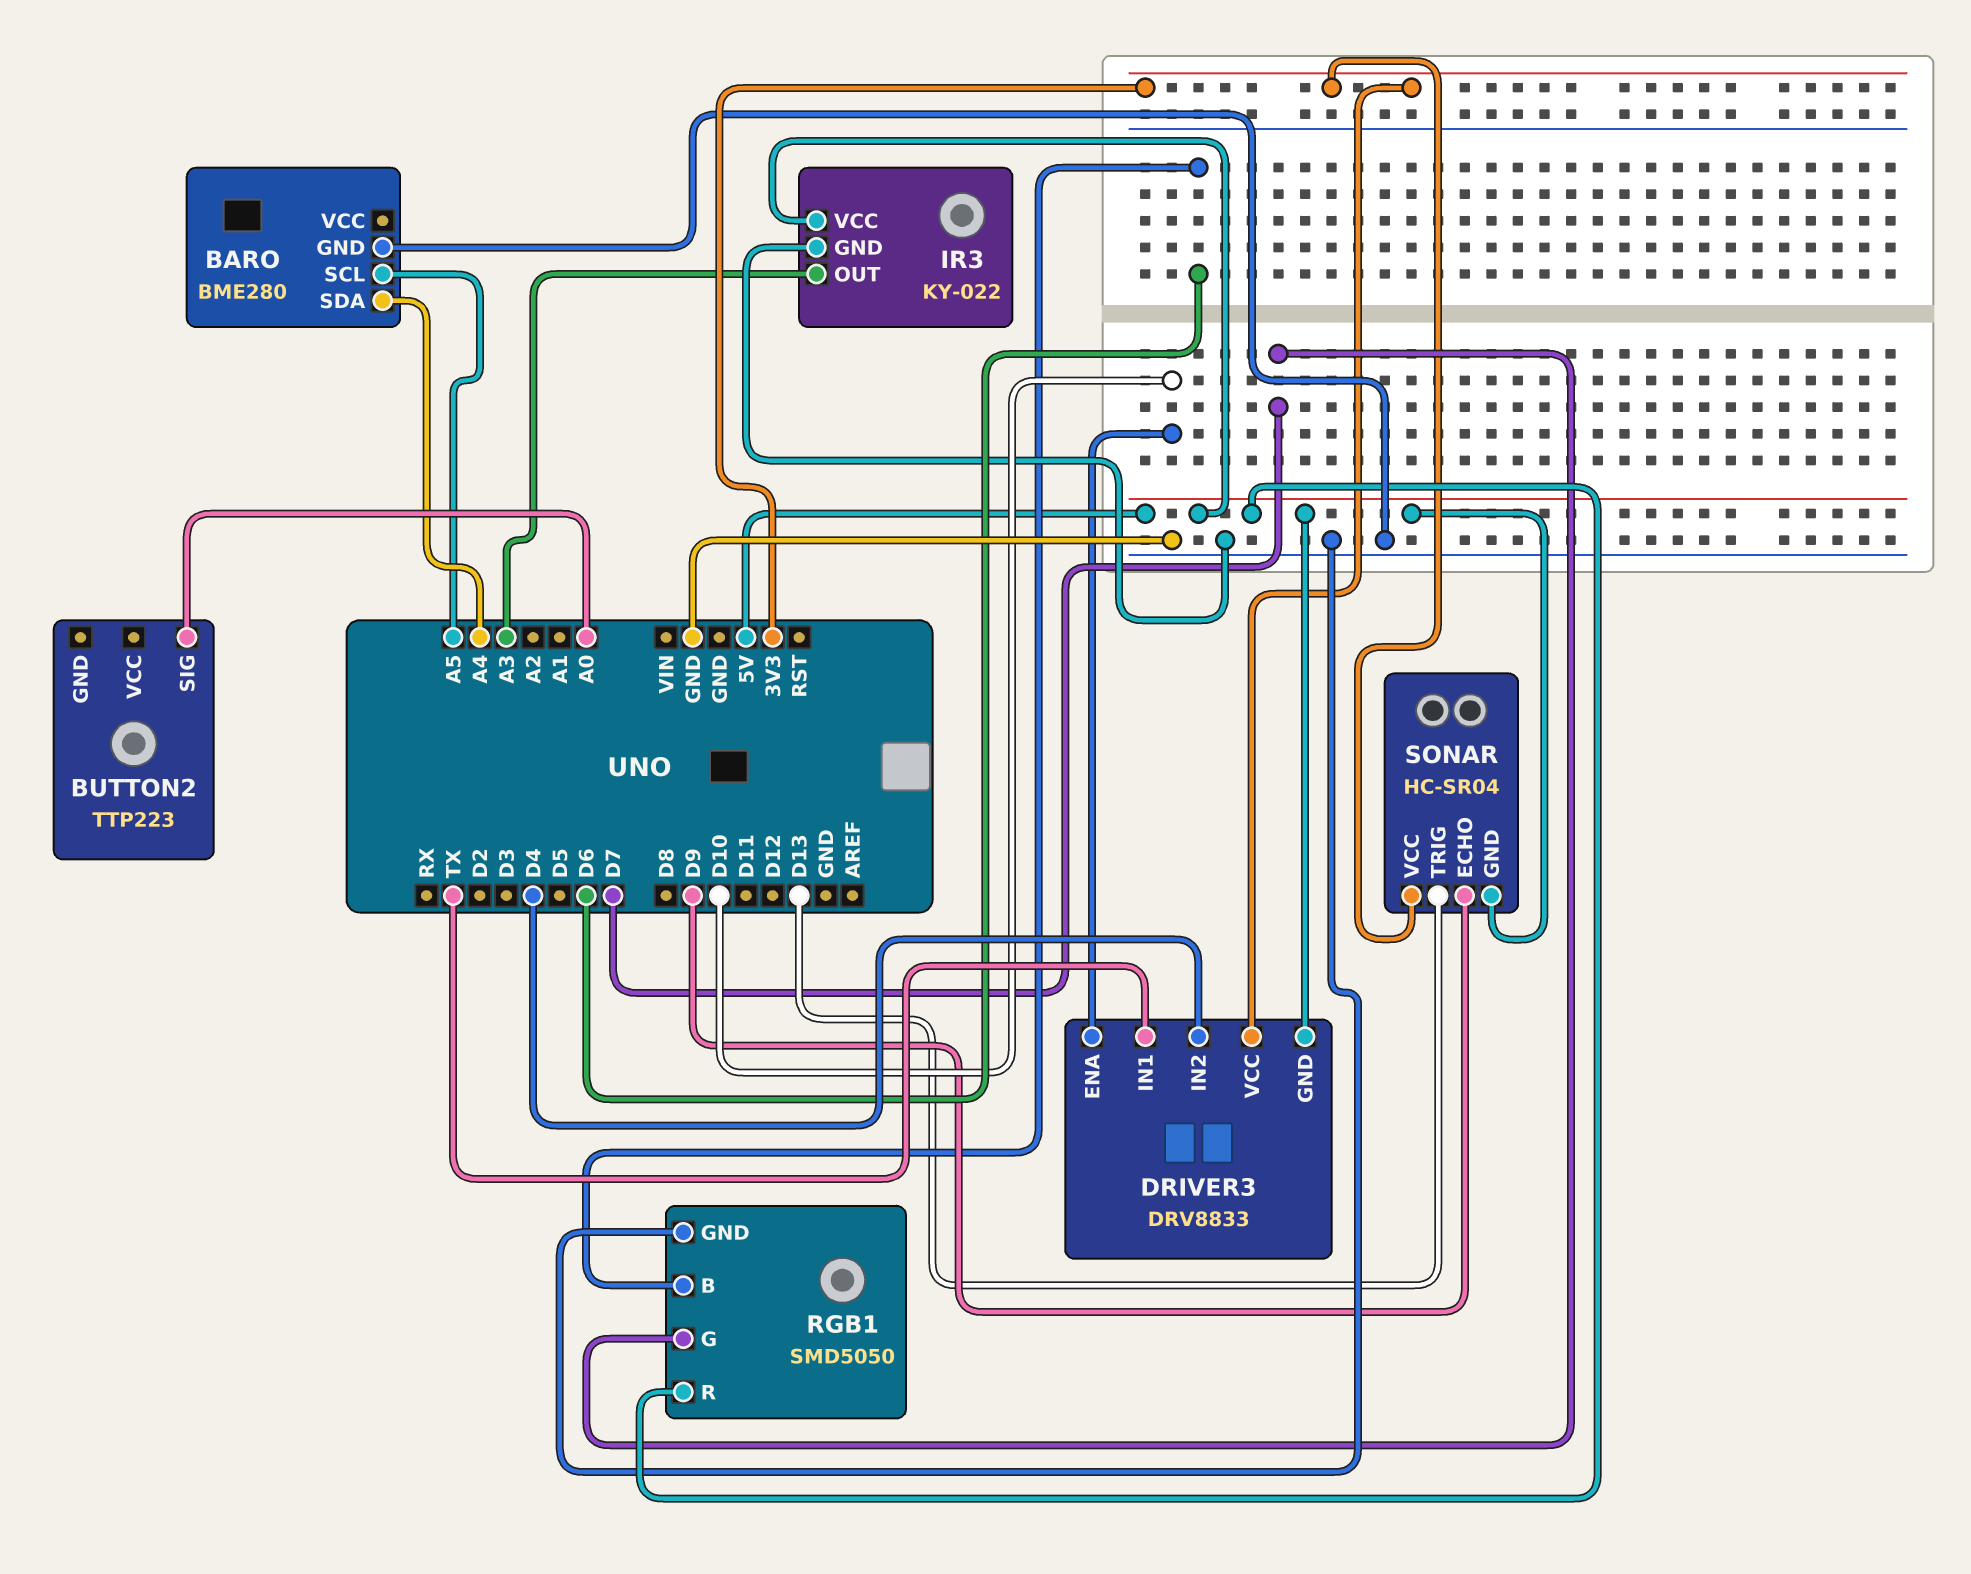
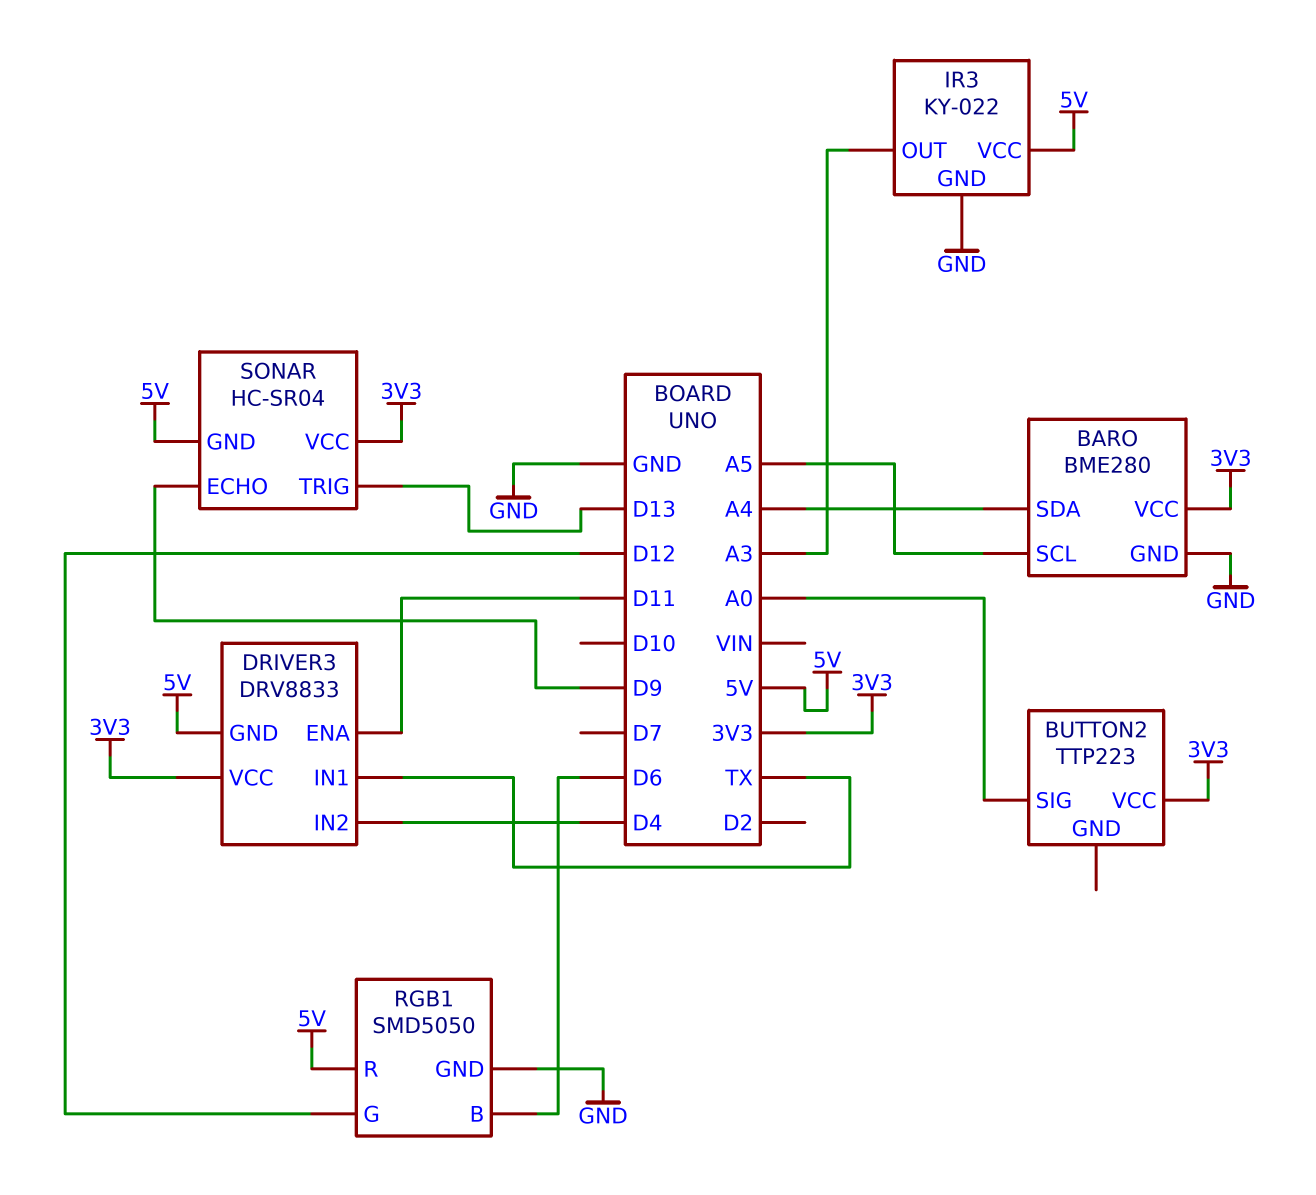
BARO pin VCC: none -> 3V3
BUTTON2 pin VCC: none -> 3V3
DRIVER3 pin ENA: D10 -> D11
RGB1 pin G: D7 -> D12

